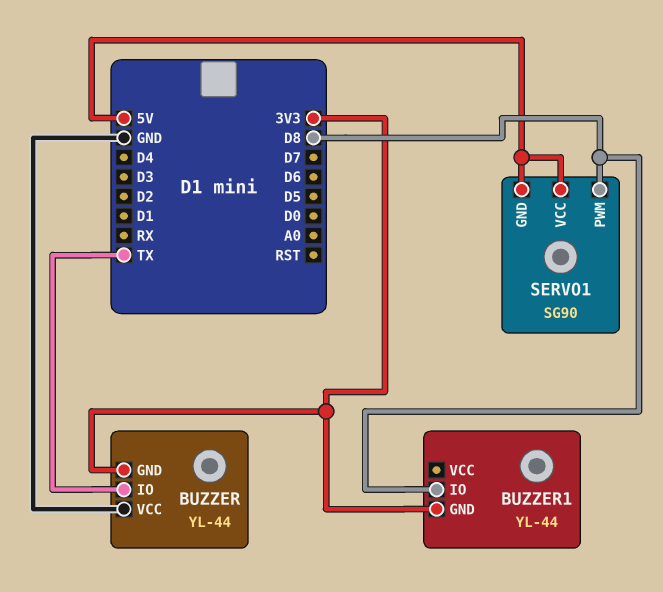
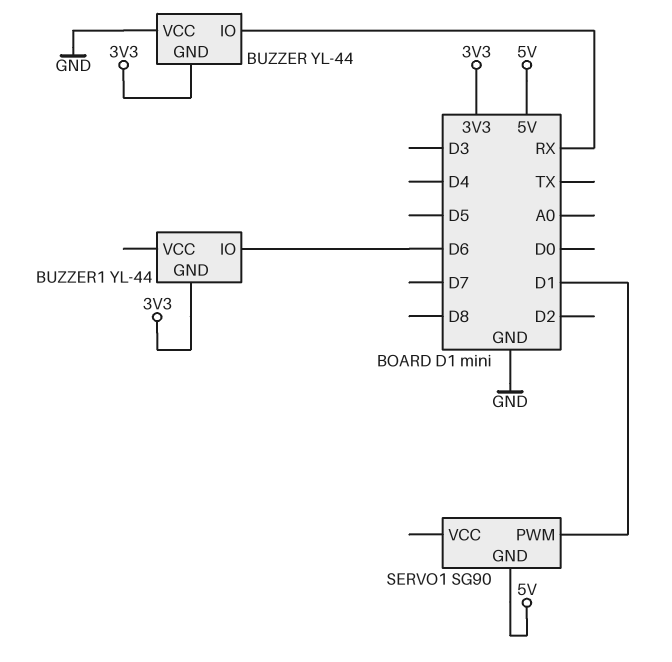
BUZZER pin IO: TX -> RX
BUZZER1 pin IO: D8 -> D6
SERVO1 pin PWM: D8 -> D1
SERVO1 pin VCC: 5V -> none

